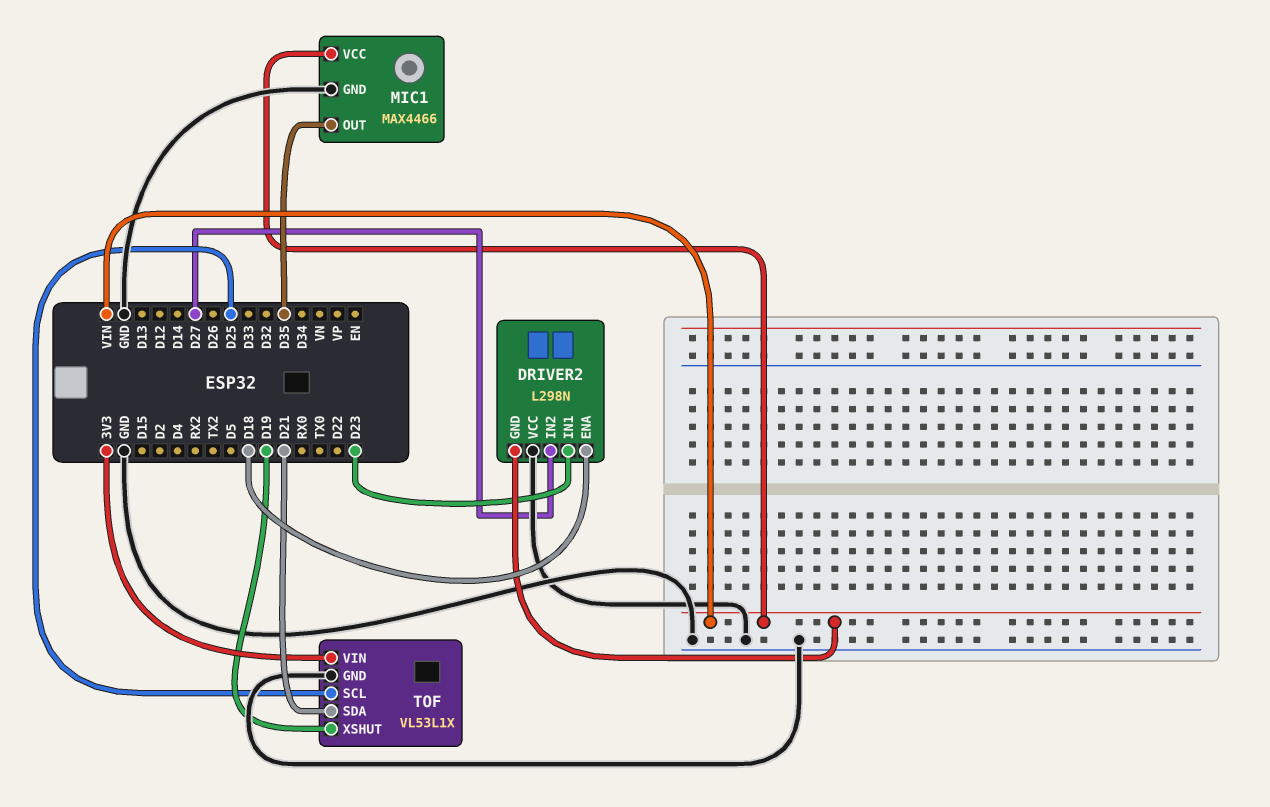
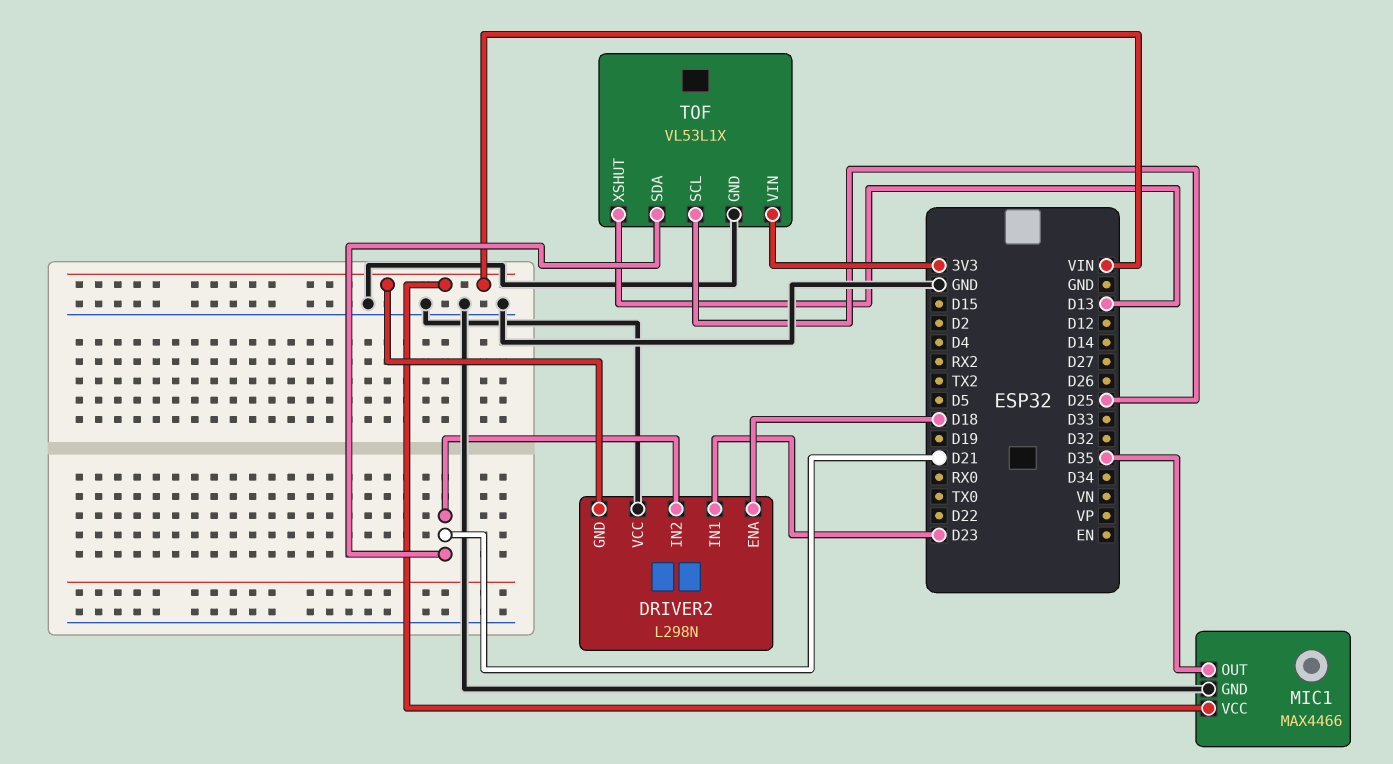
DRIVER2 pin IN2: D27 -> D21
TOF pin XSHUT: D19 -> D13

